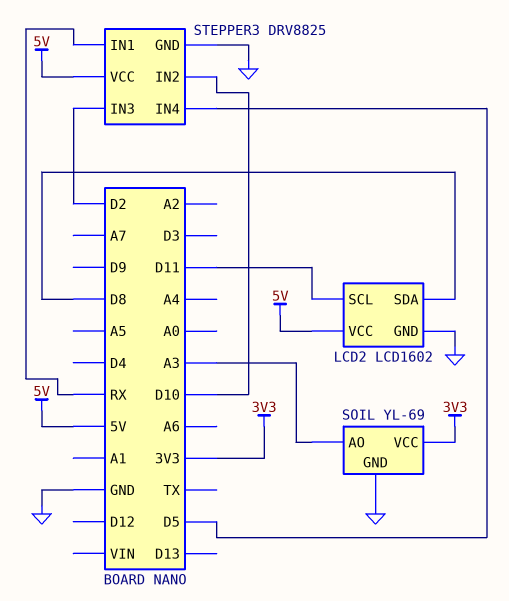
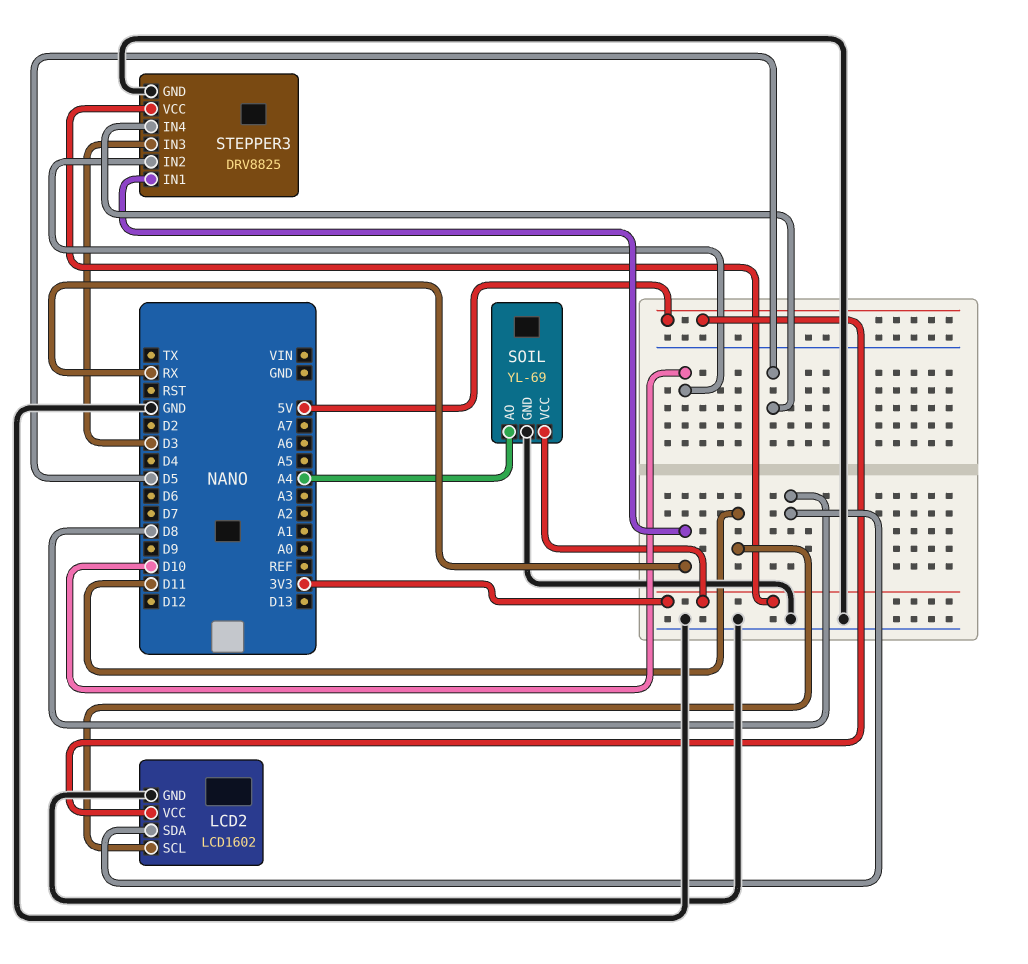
SOIL pin AO: A3 -> A4
STEPPER3 pin IN3: D2 -> D3
STEPPER3 pin VCC: 5V -> 3V3

